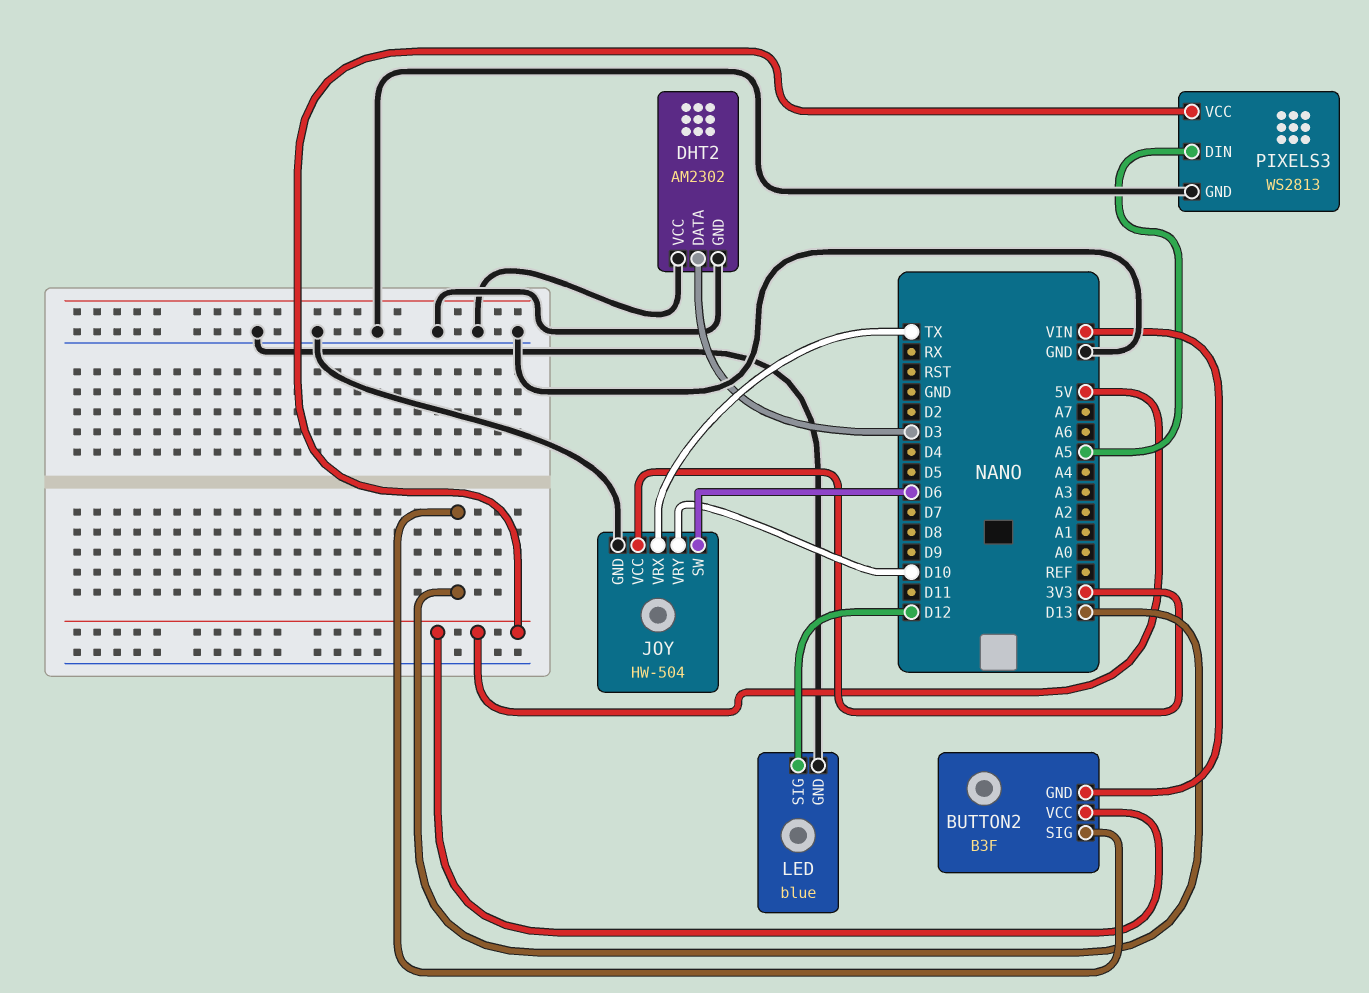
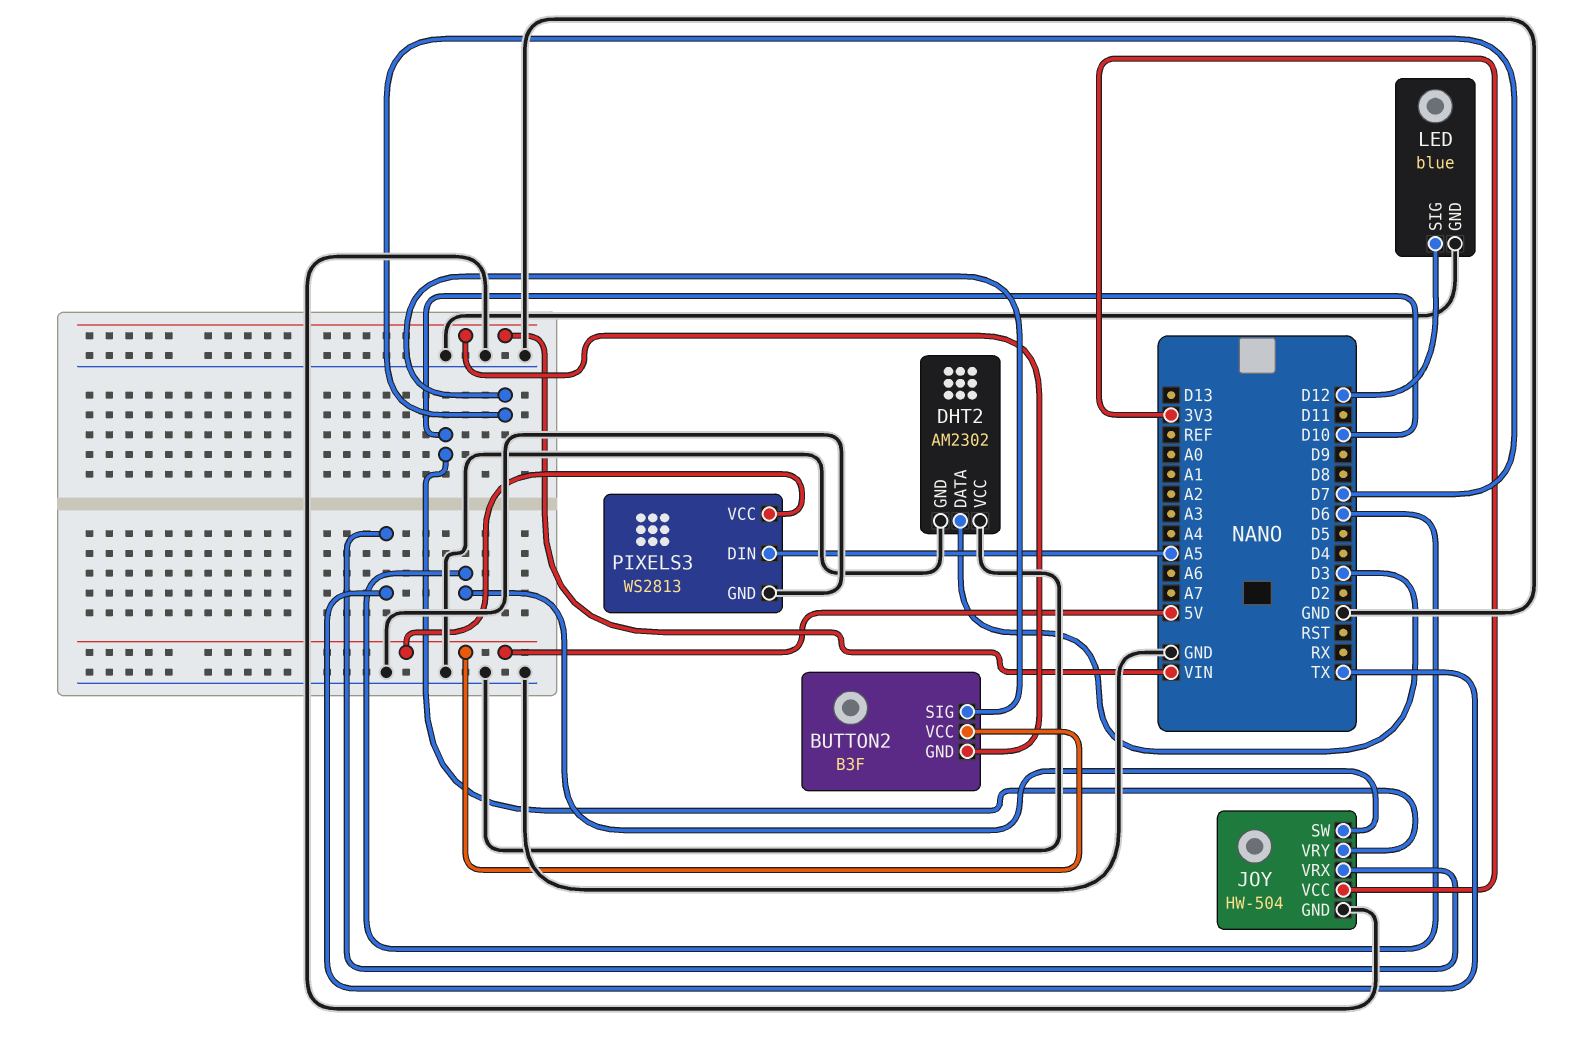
BUTTON2 pin SIG: D13 -> D7

